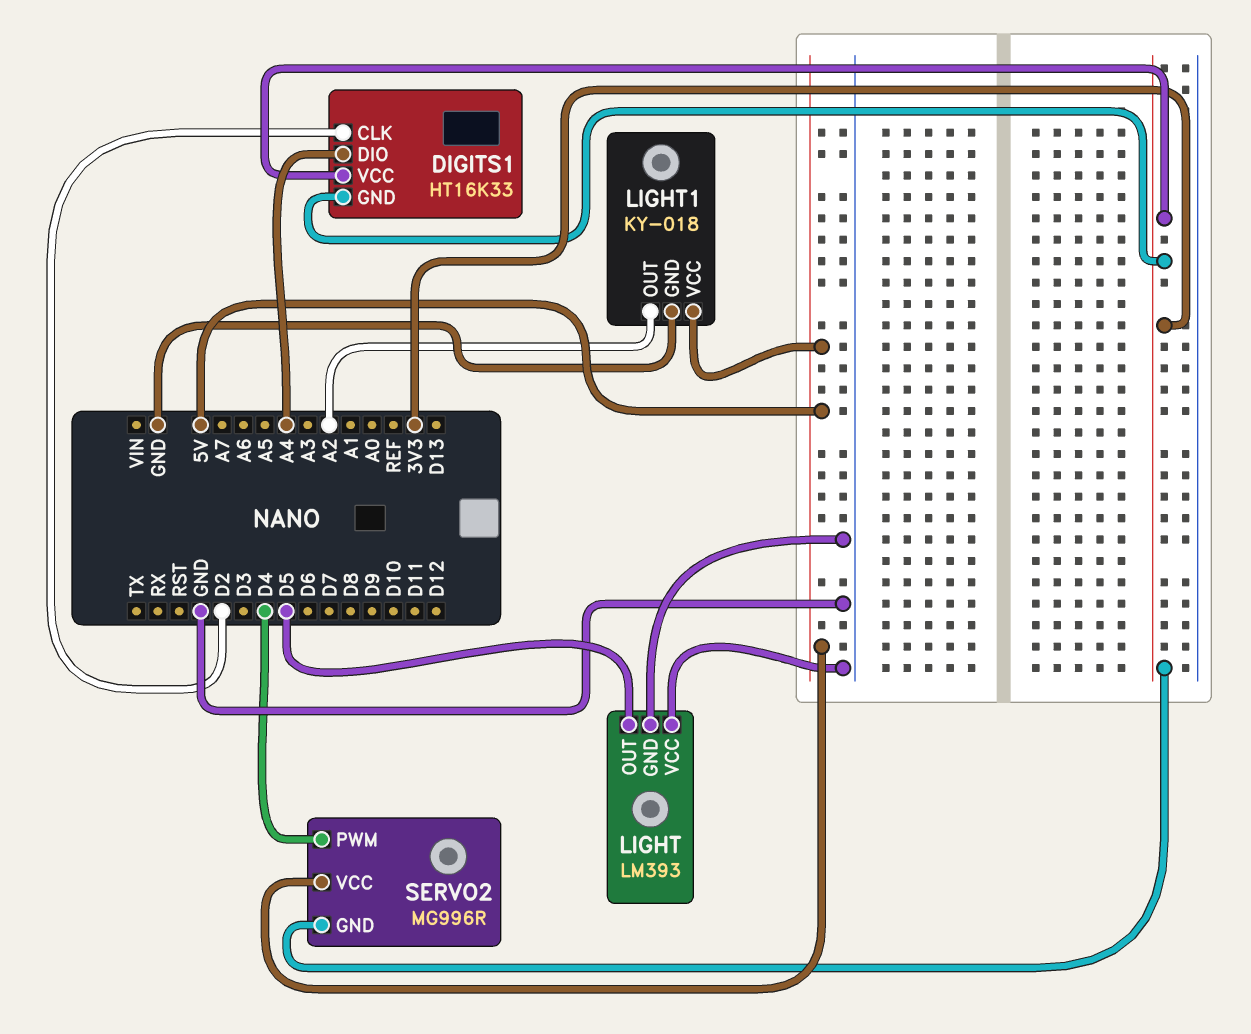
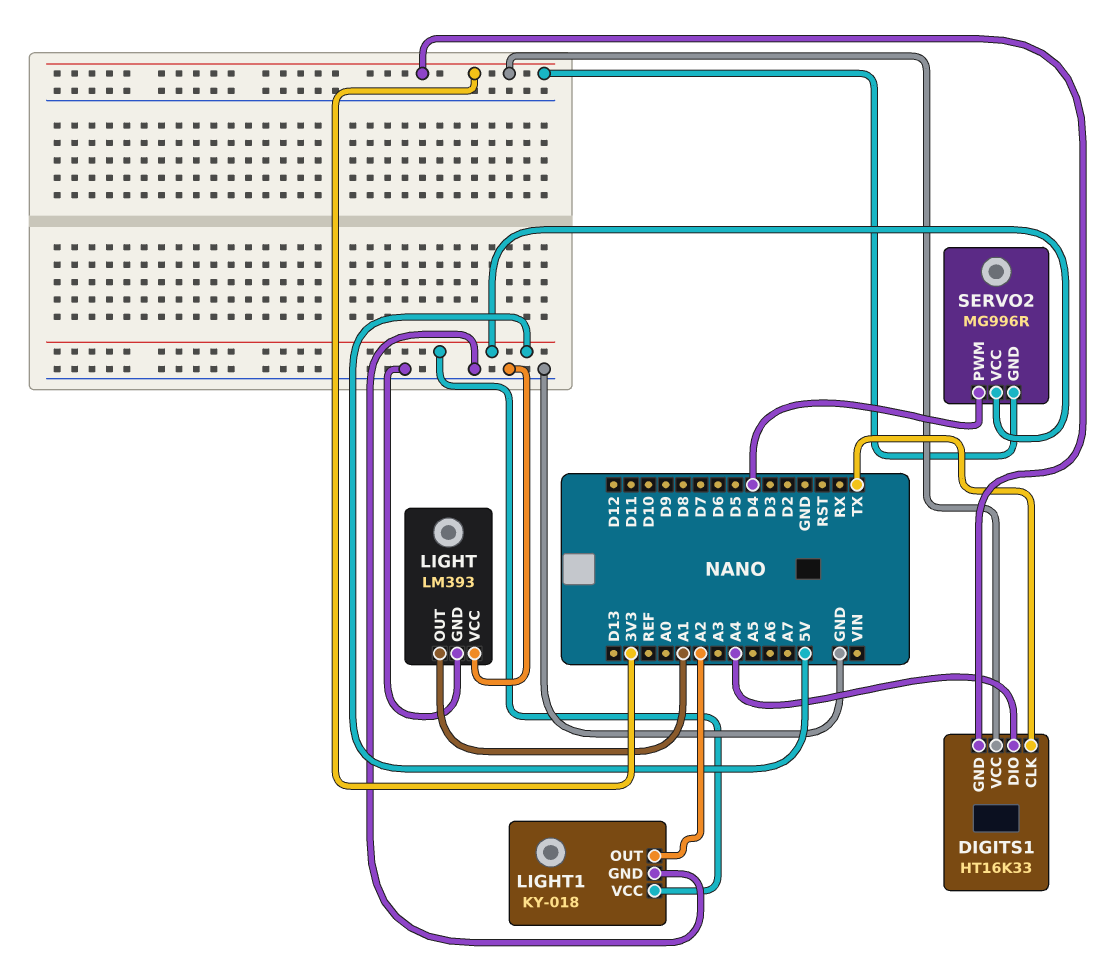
DIGITS1 pin CLK: D2 -> TX
LIGHT pin OUT: D5 -> A1

